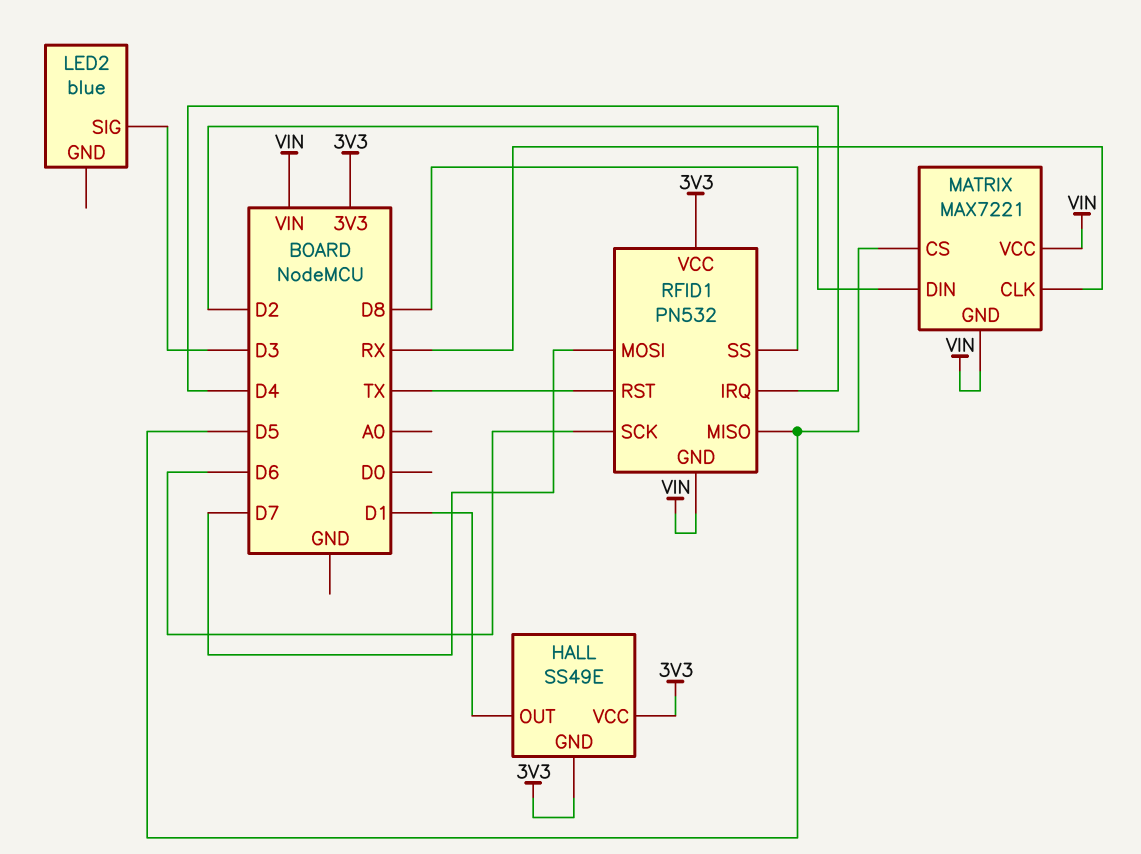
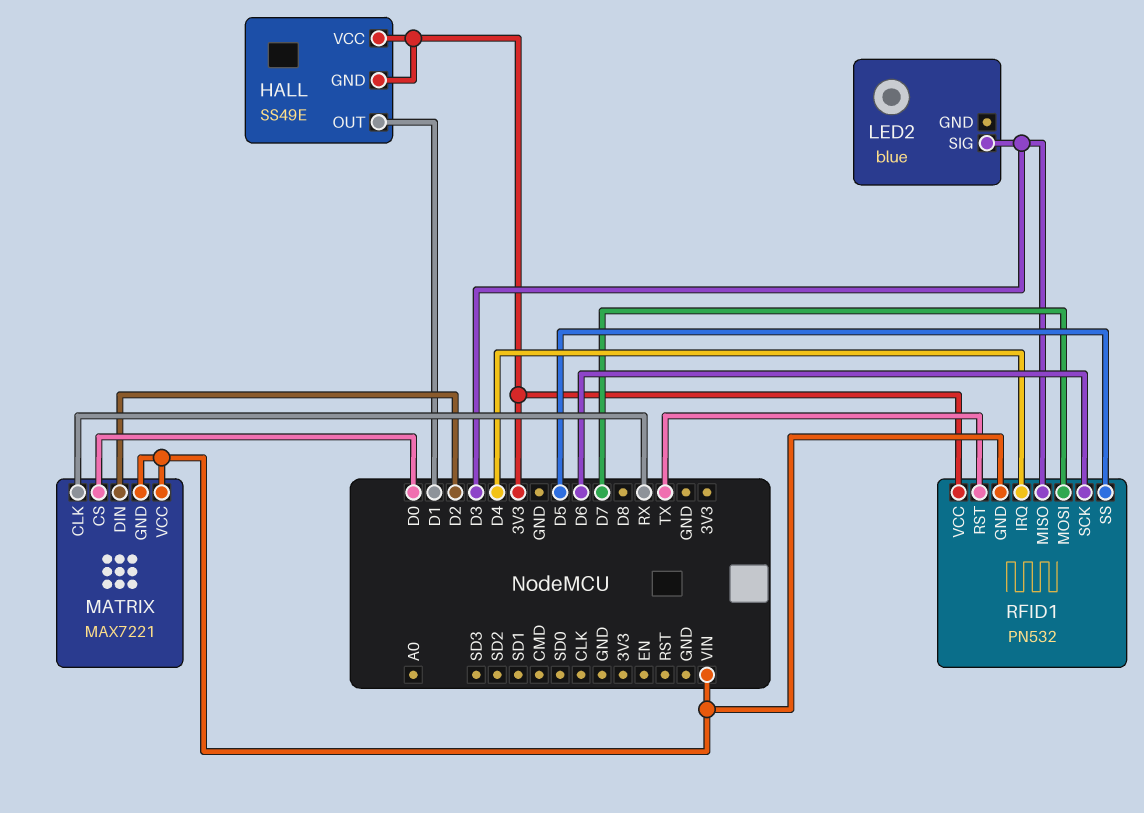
MATRIX pin CS: D5 -> D0
RFID1 pin MISO: D5 -> D3
RFID1 pin SS: D8 -> D5

